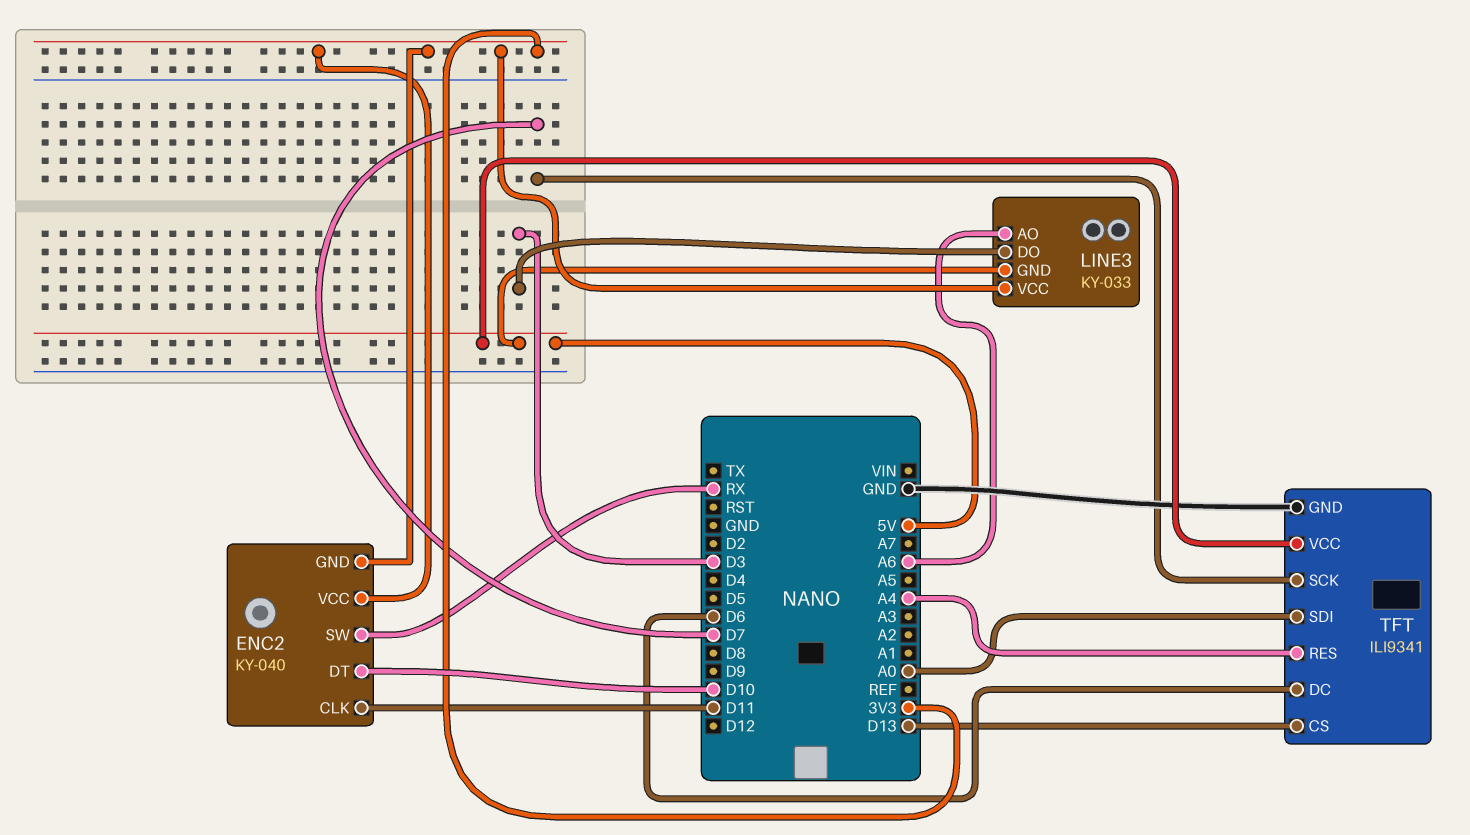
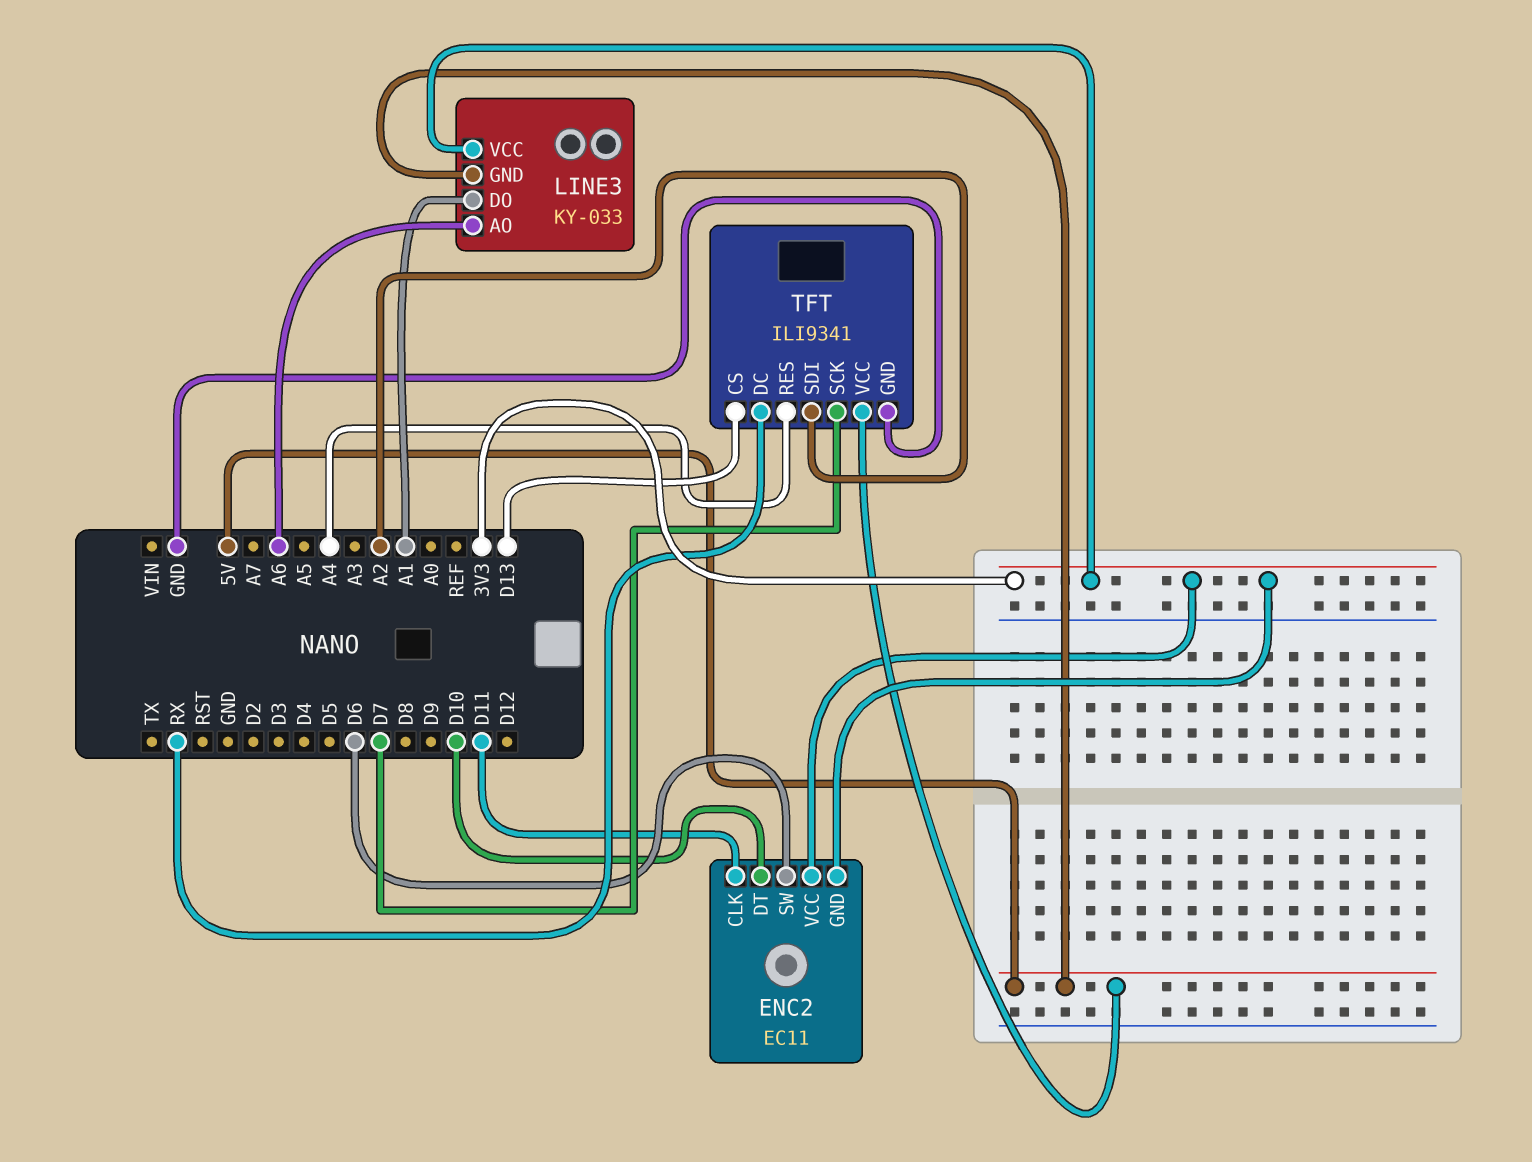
ENC2: KY-040 -> EC11
ENC2 pin SW: RX -> D6
LINE3 pin DO: D3 -> A1
TFT pin DC: D6 -> RX
TFT pin SDI: A0 -> A2

